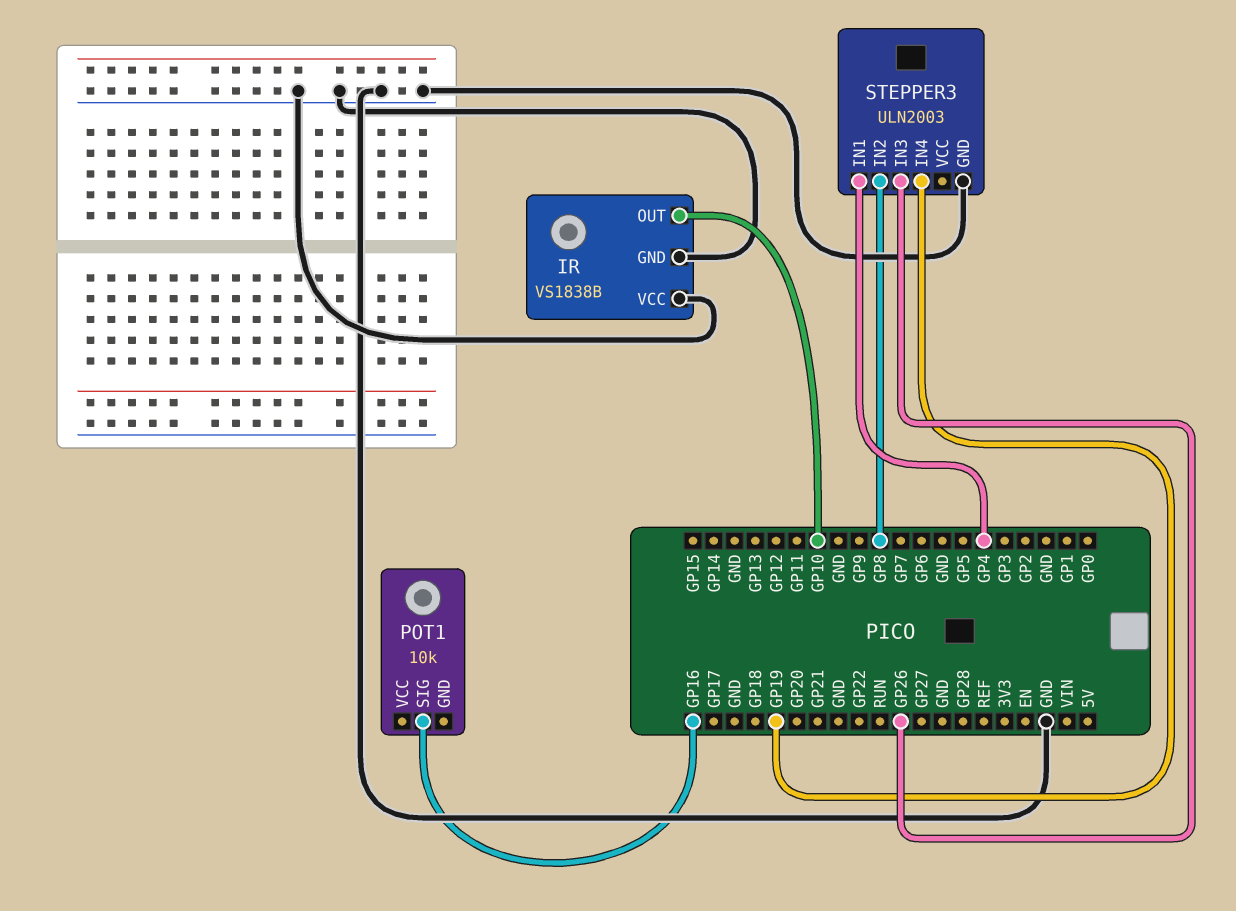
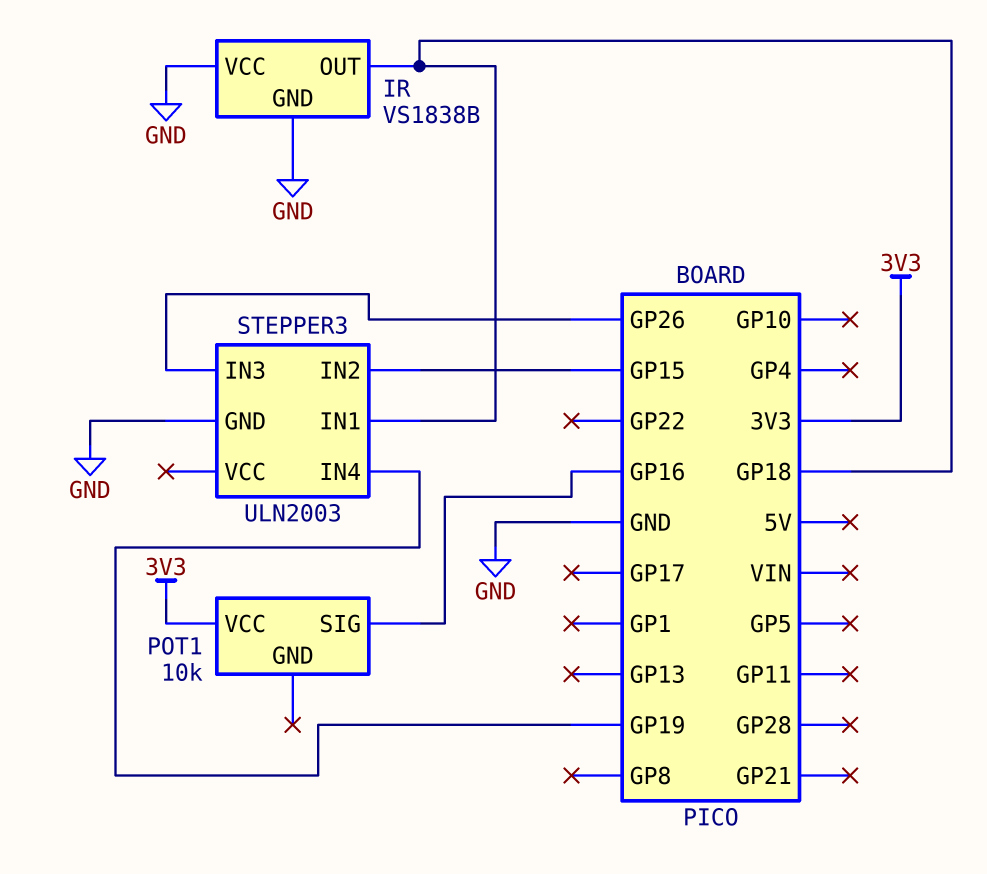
IR pin OUT: GP10 -> GP18
POT1 pin VCC: none -> 3V3
STEPPER3 pin IN1: GP4 -> GP18
STEPPER3 pin IN2: GP8 -> GP15

